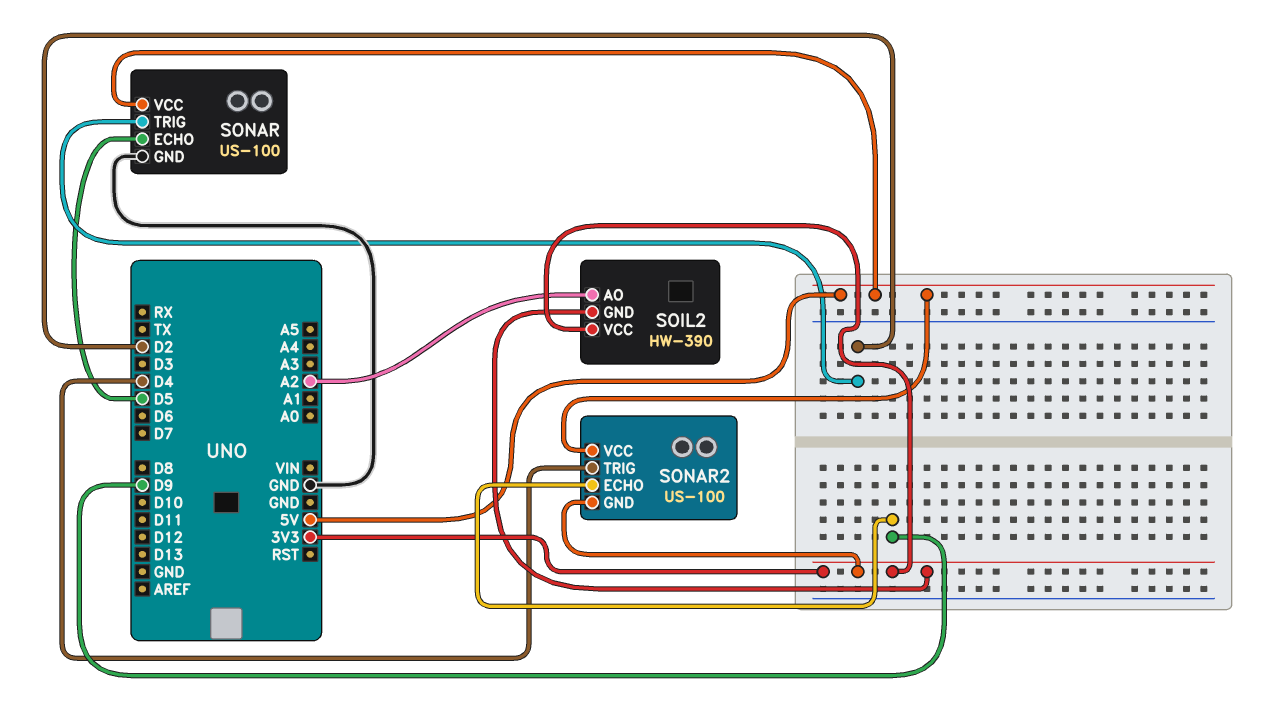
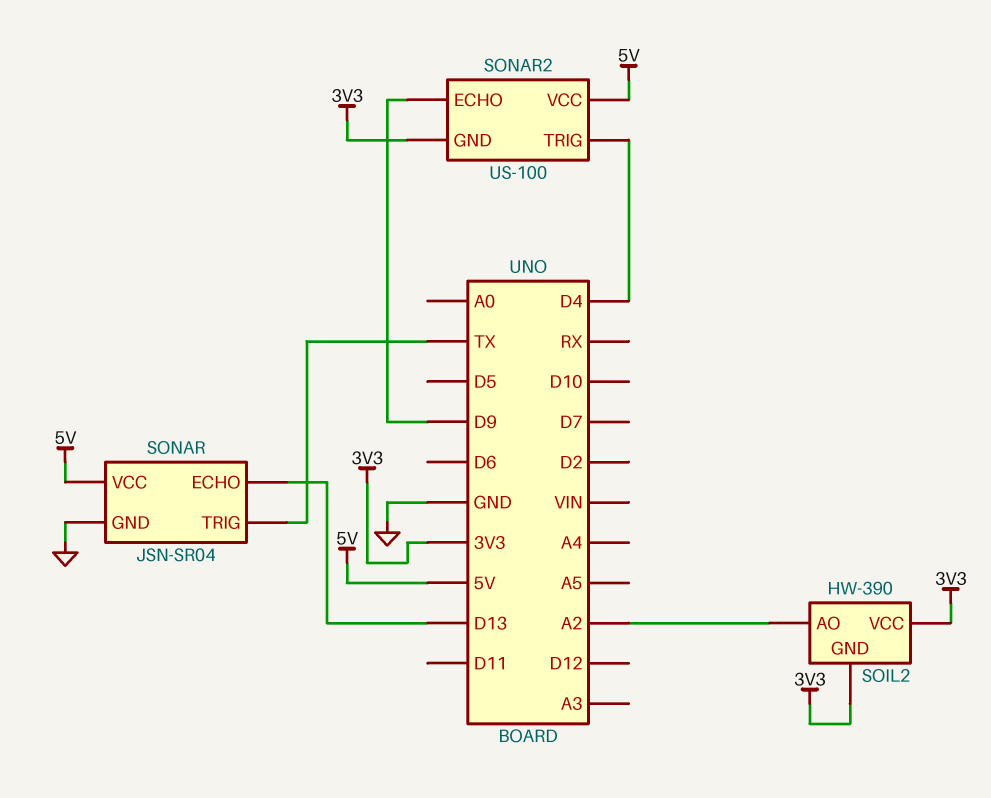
SONAR: US-100 -> JSN-SR04
SONAR pin ECHO: D5 -> D13
SONAR pin TRIG: D2 -> TX

